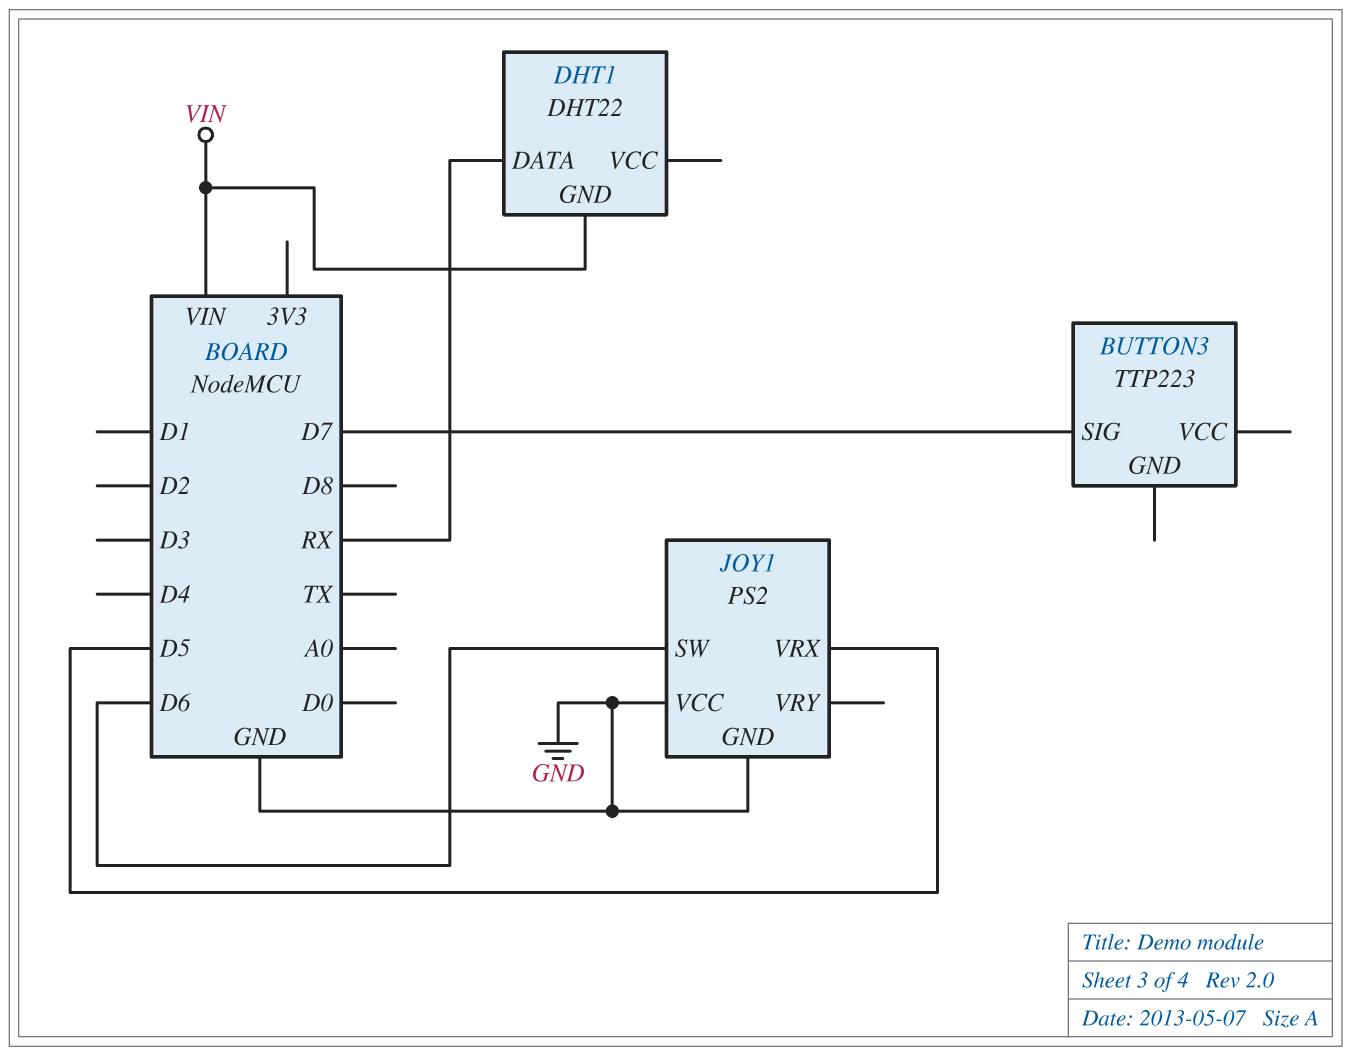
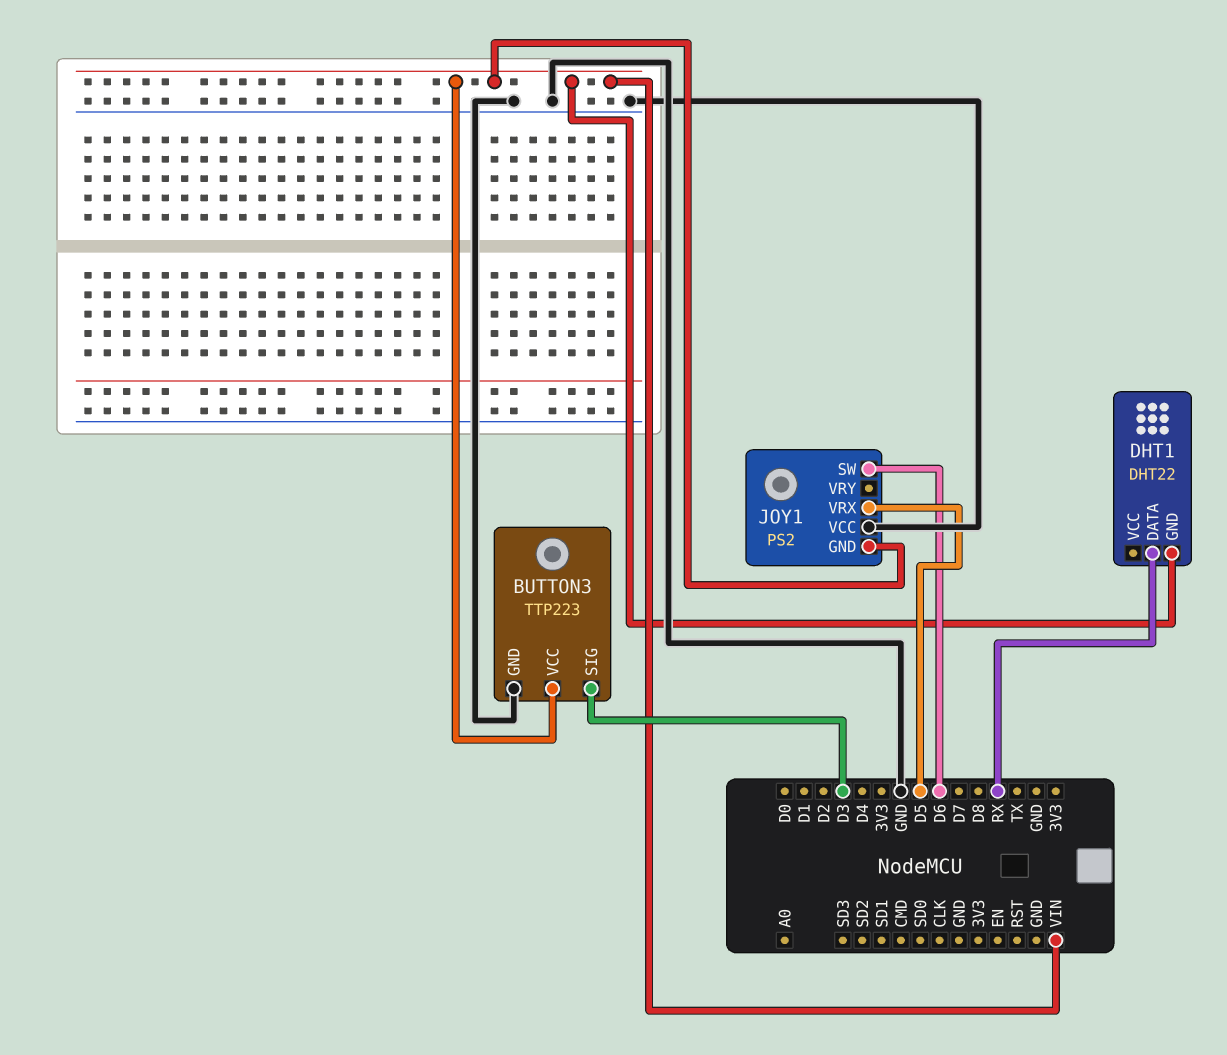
BUTTON3 pin GND: none -> GND
BUTTON3 pin SIG: D7 -> D3
BUTTON3 pin VCC: none -> VIN
JOY1 pin GND: GND -> VIN

